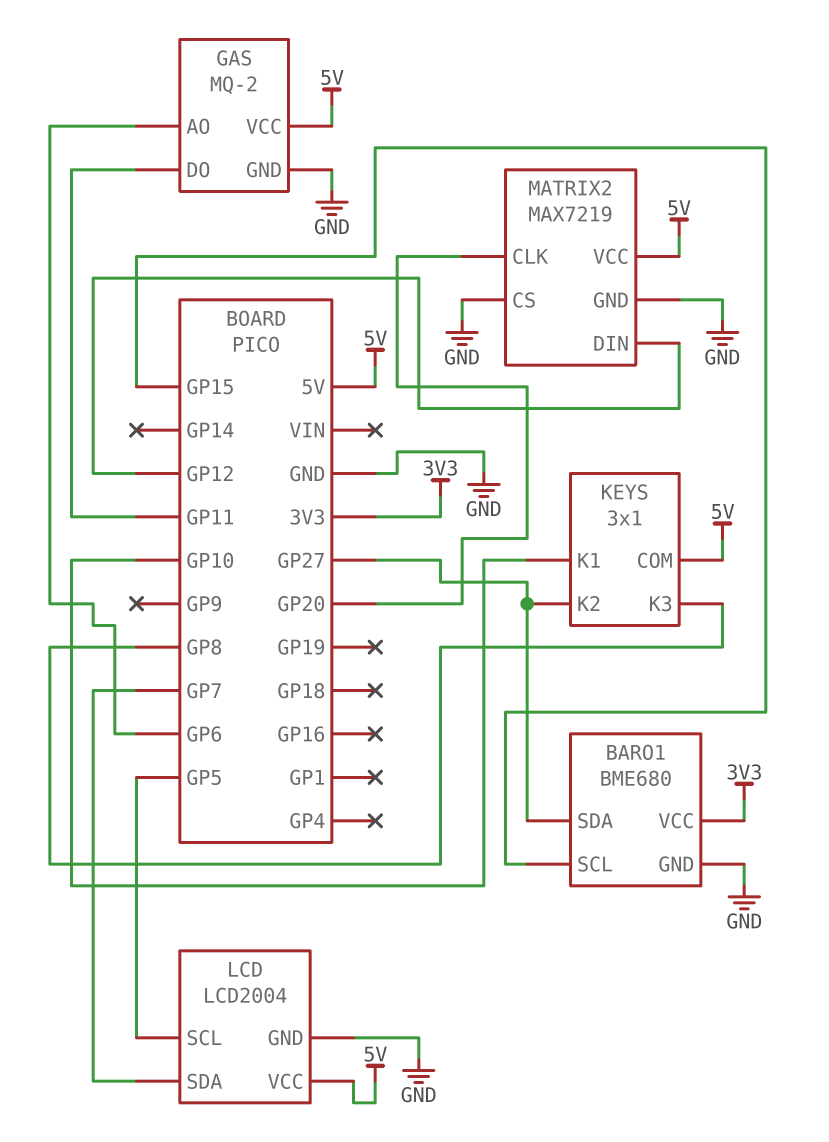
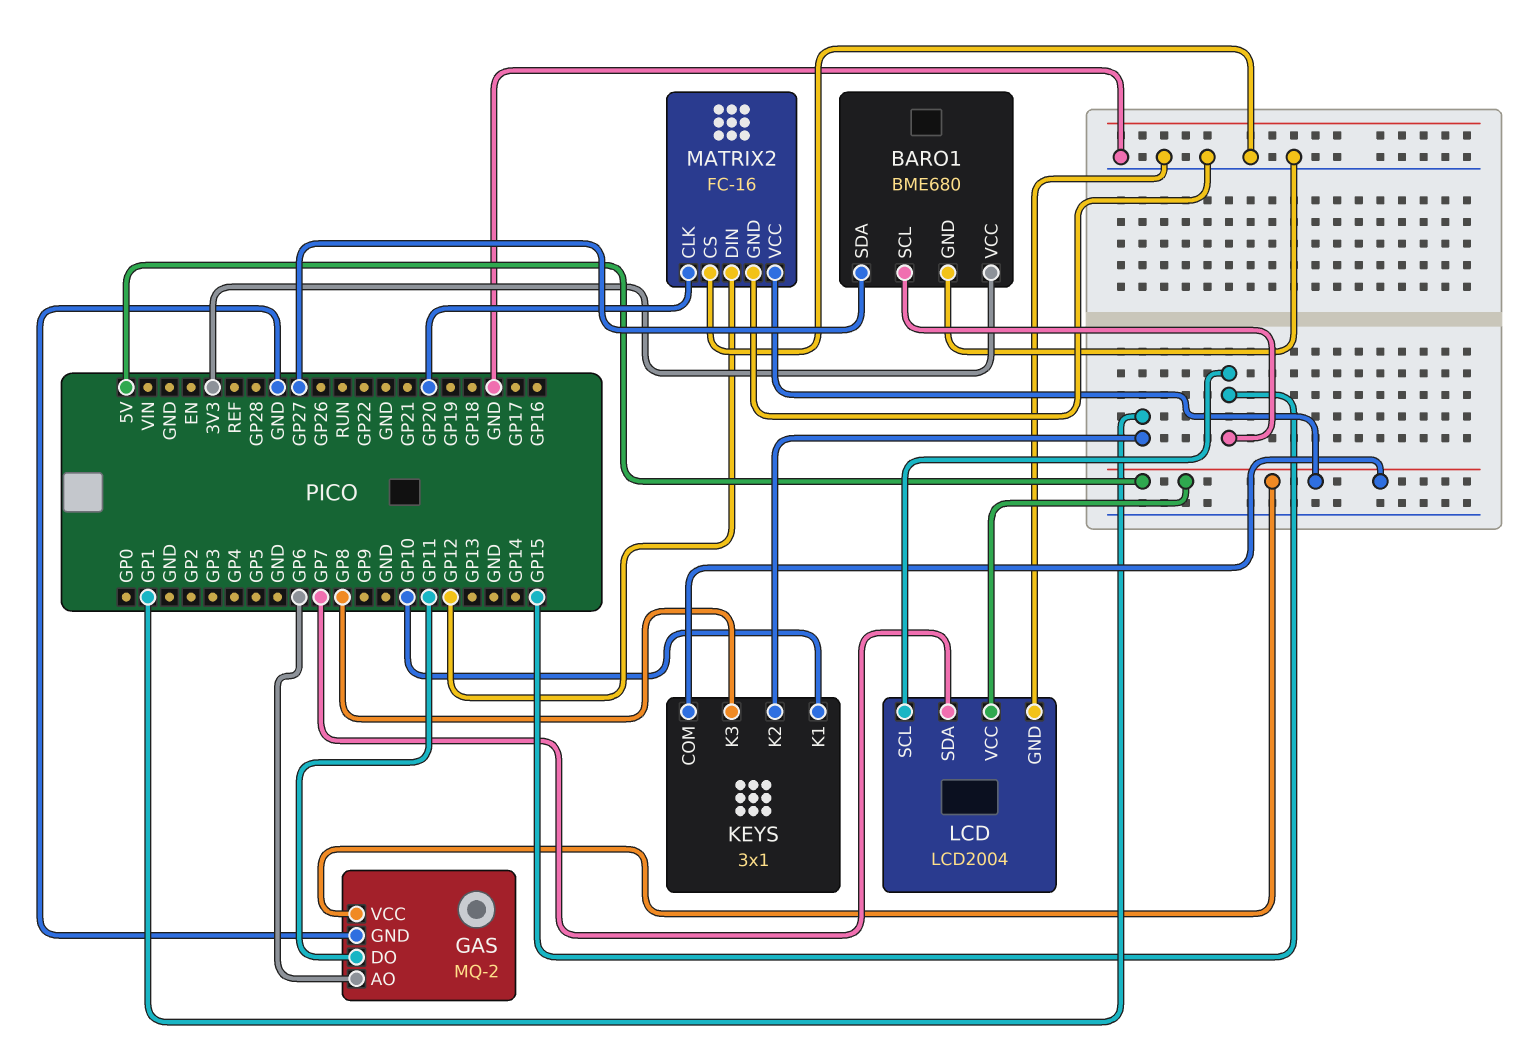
KEYS pin K2: GP27 -> GP1
LCD pin SCL: GP5 -> GP15
MATRIX2: MAX7219 -> FC-16

